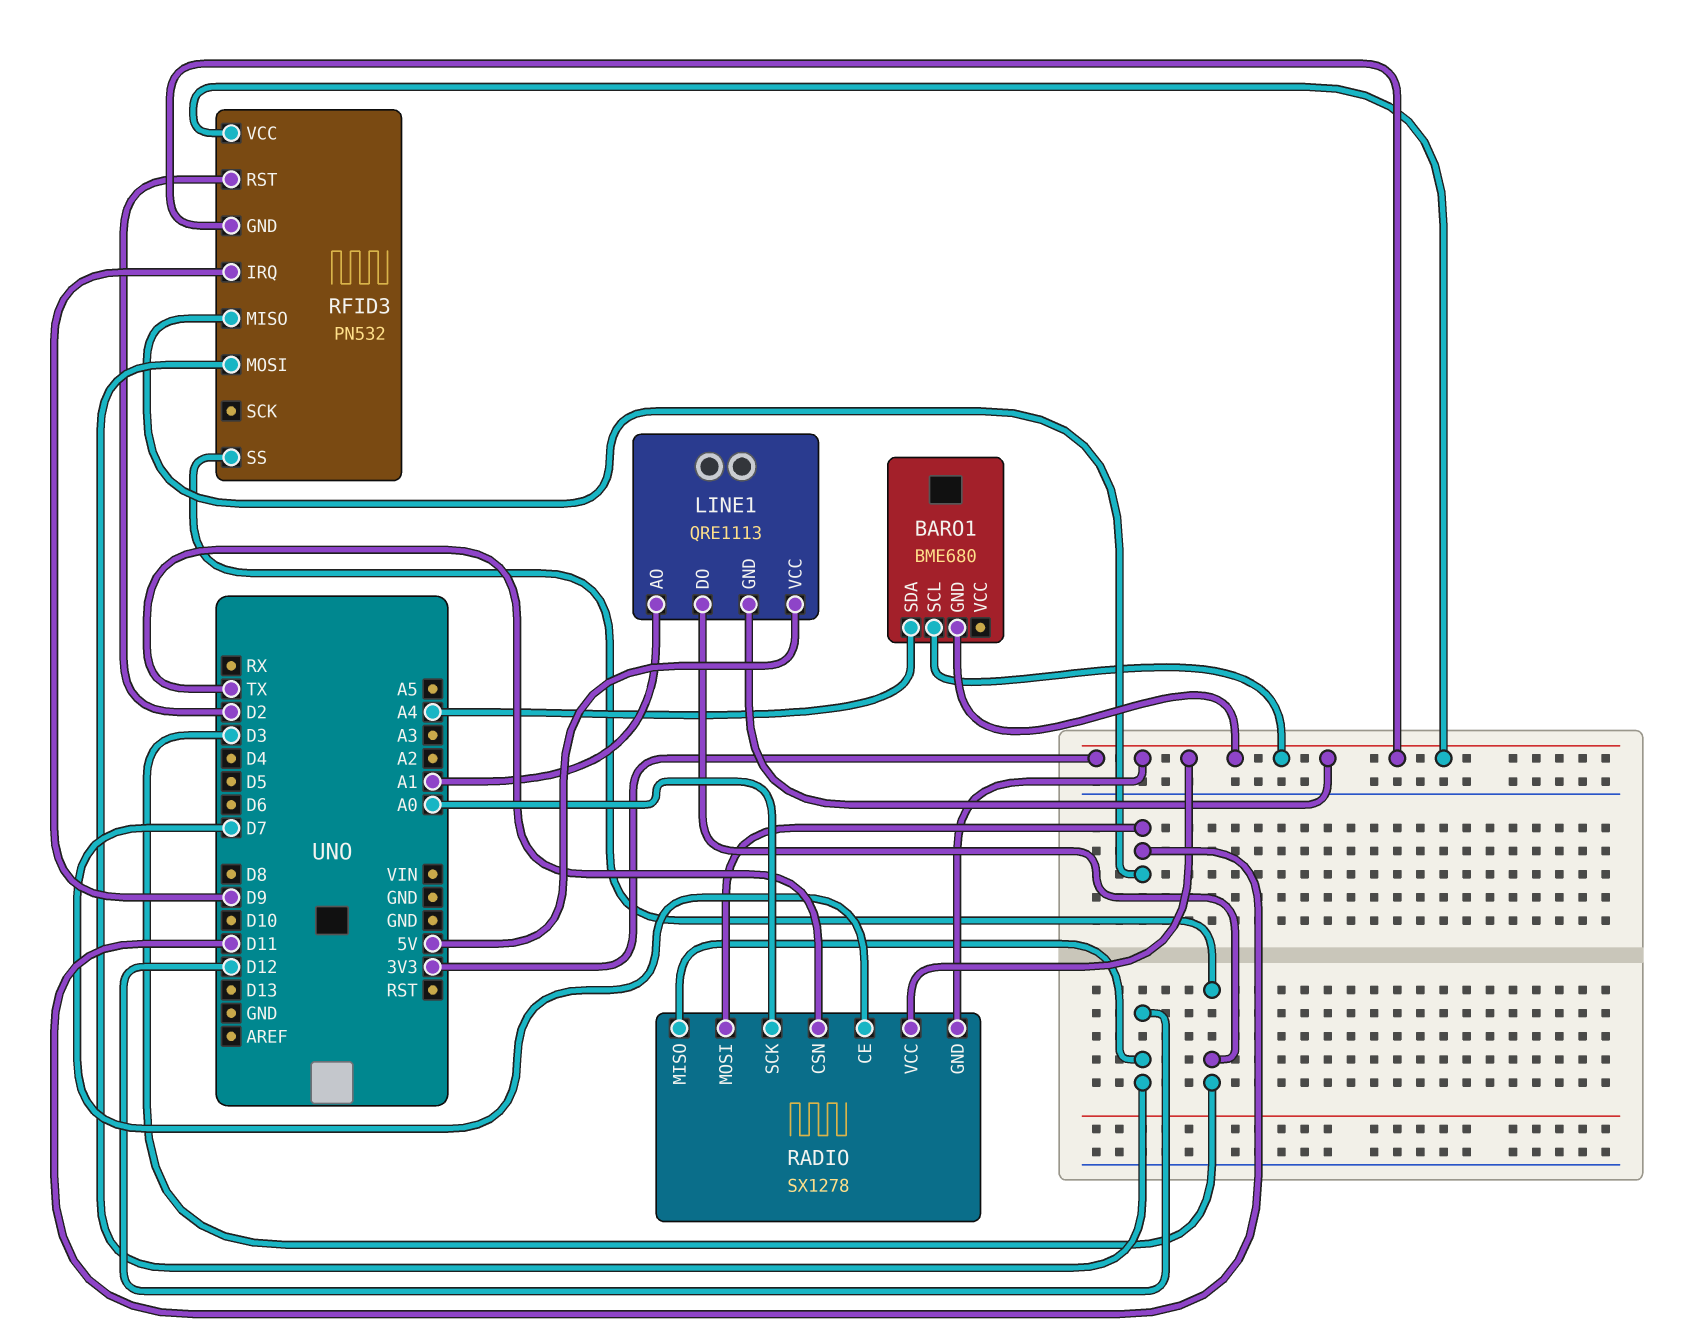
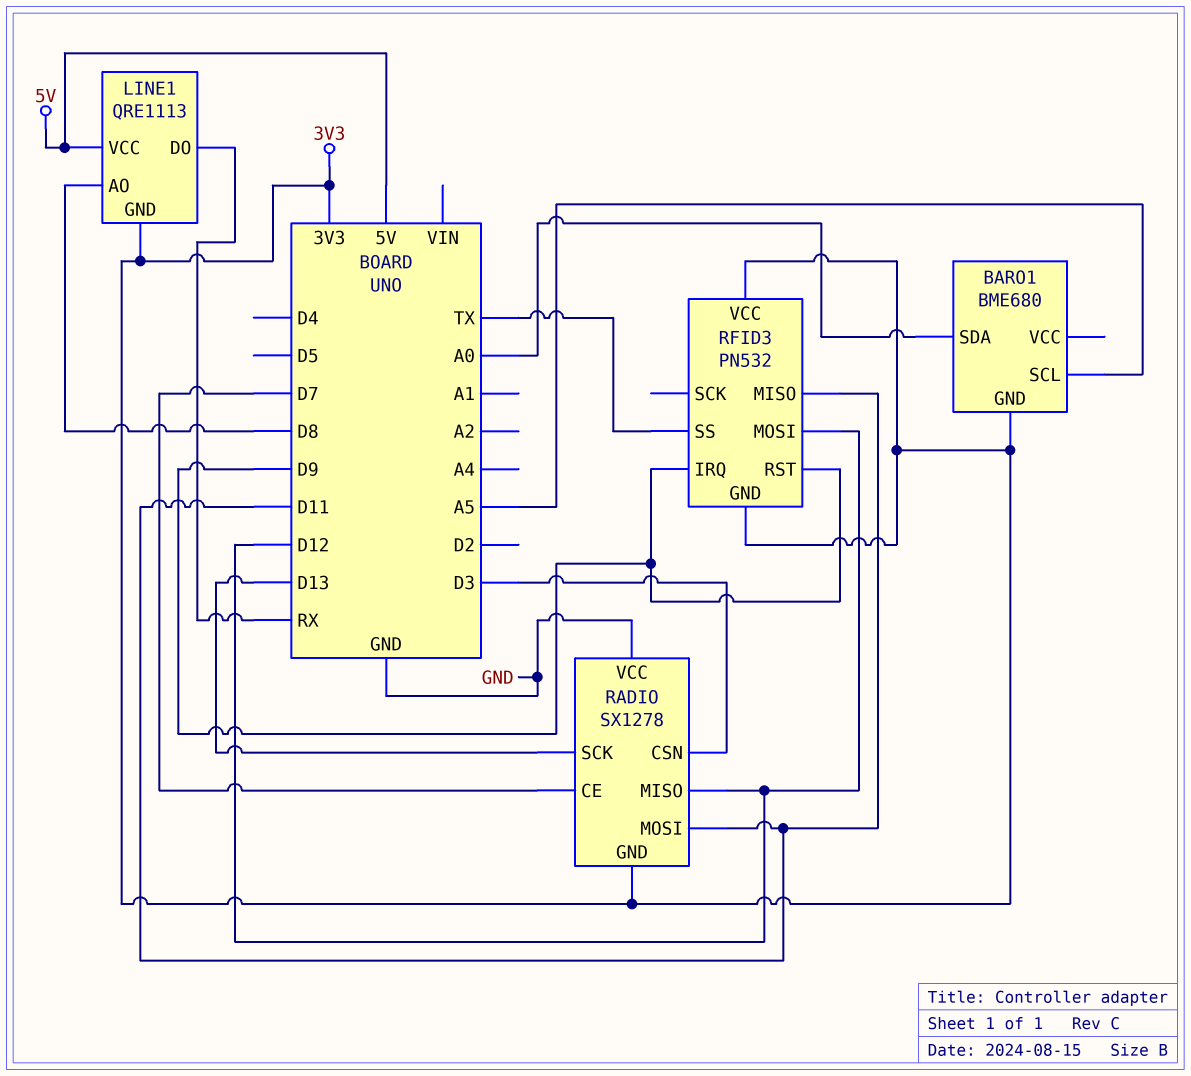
BARO1 pin SCL: 3V3 -> A5
BARO1 pin SDA: A4 -> A0
LINE1 pin AO: A1 -> D8
LINE1 pin DO: D3 -> RX
RADIO pin CSN: TX -> D3
RADIO pin SCK: A0 -> D13
RADIO pin VCC: 3V3 -> GND
RFID3 pin RST: D2 -> D9
RFID3 pin SS: D3 -> TX

